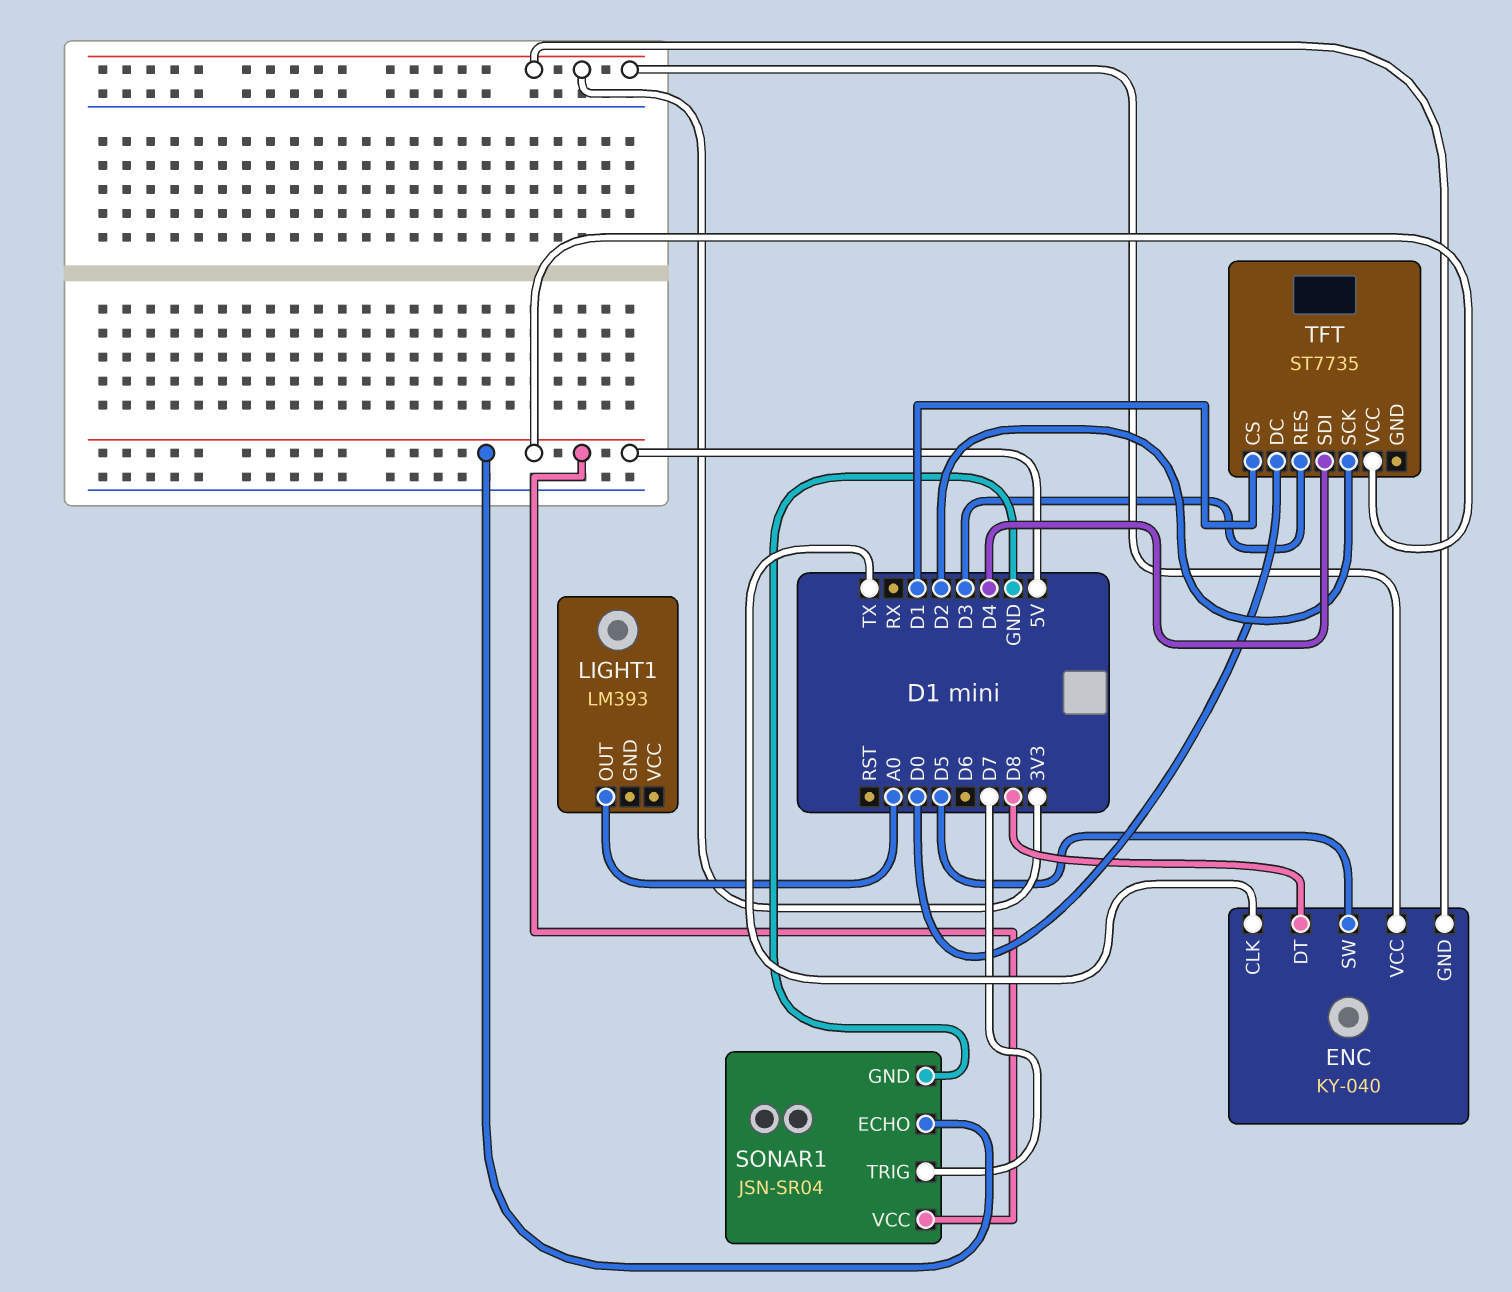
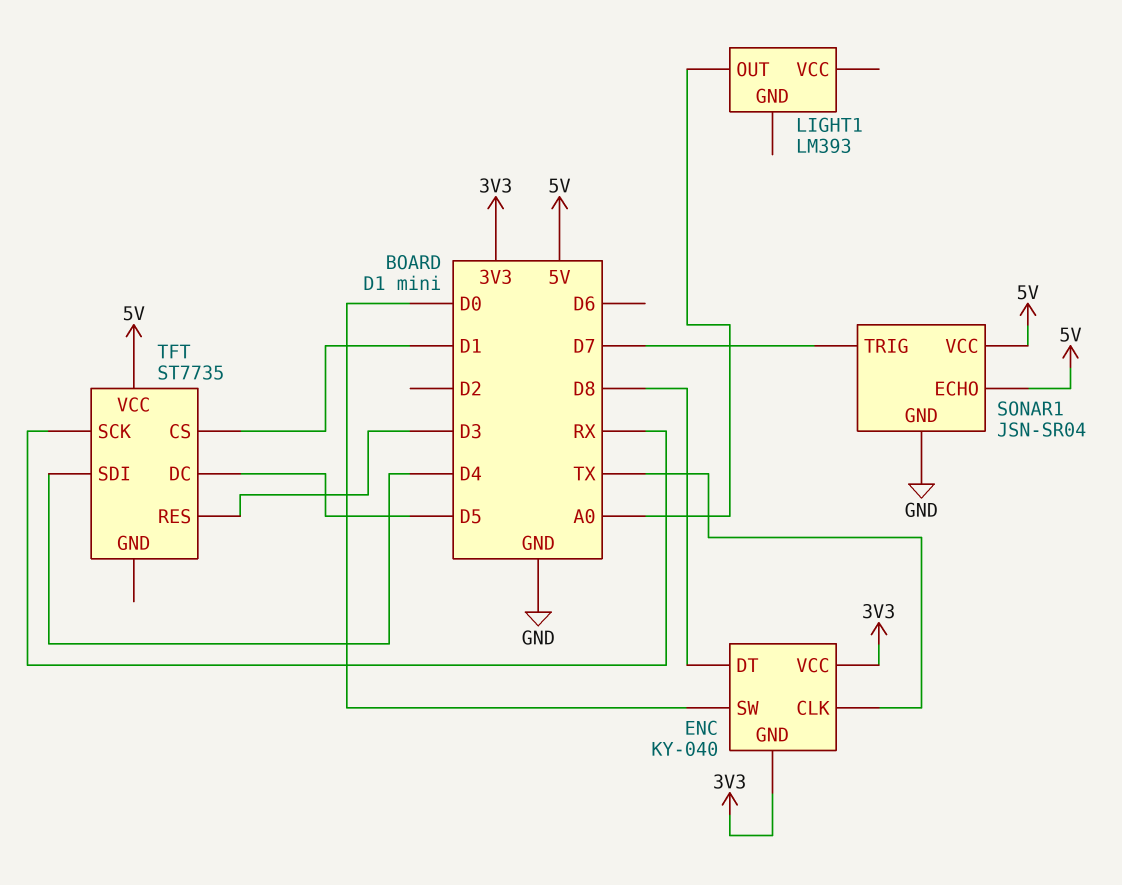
ENC pin SW: D5 -> D0
TFT pin DC: D0 -> D5
TFT pin SCK: D2 -> RX

